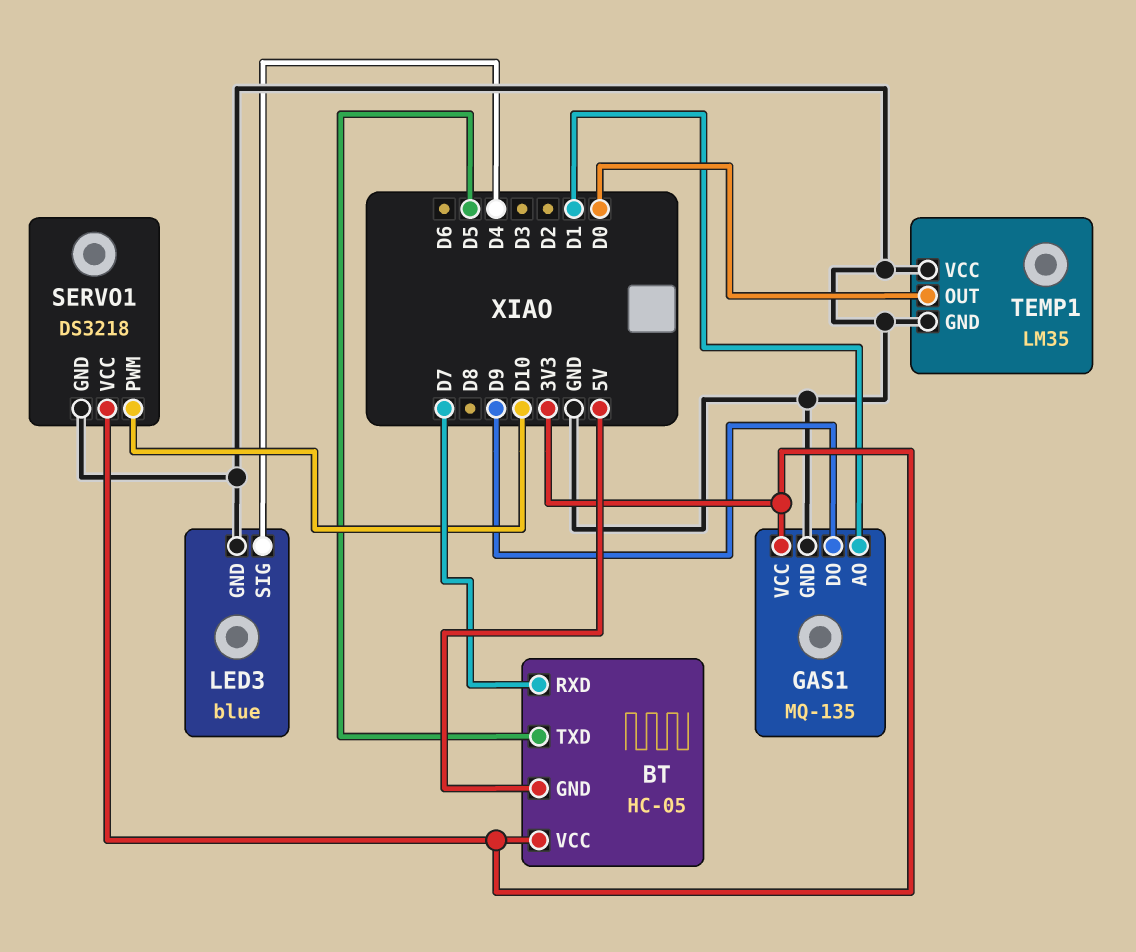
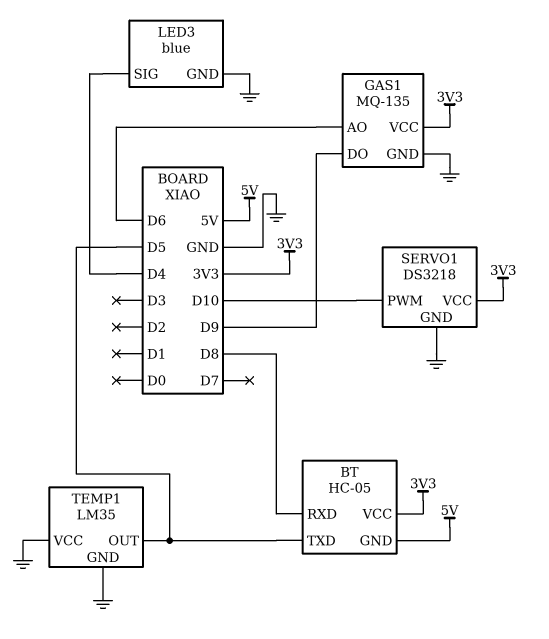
BT pin RXD: D7 -> D8
GAS1 pin AO: D1 -> D6
TEMP1 pin OUT: D0 -> D5

